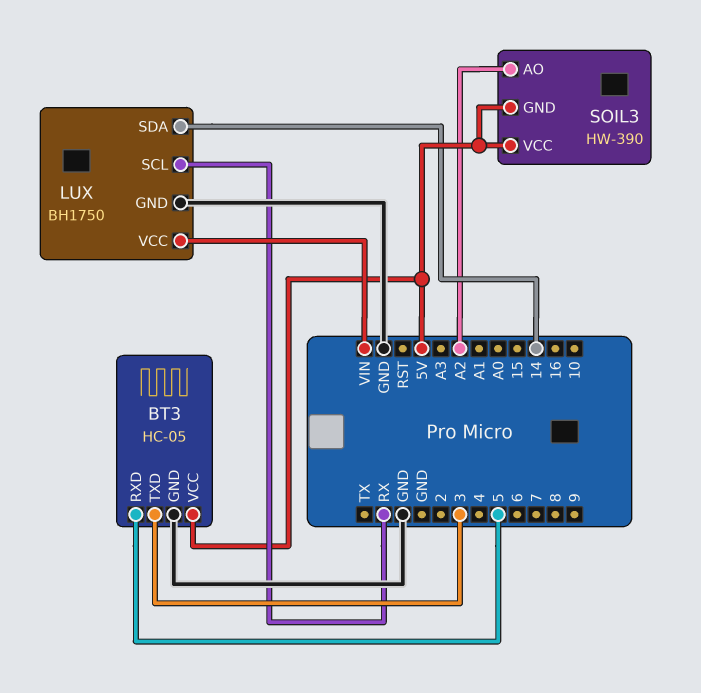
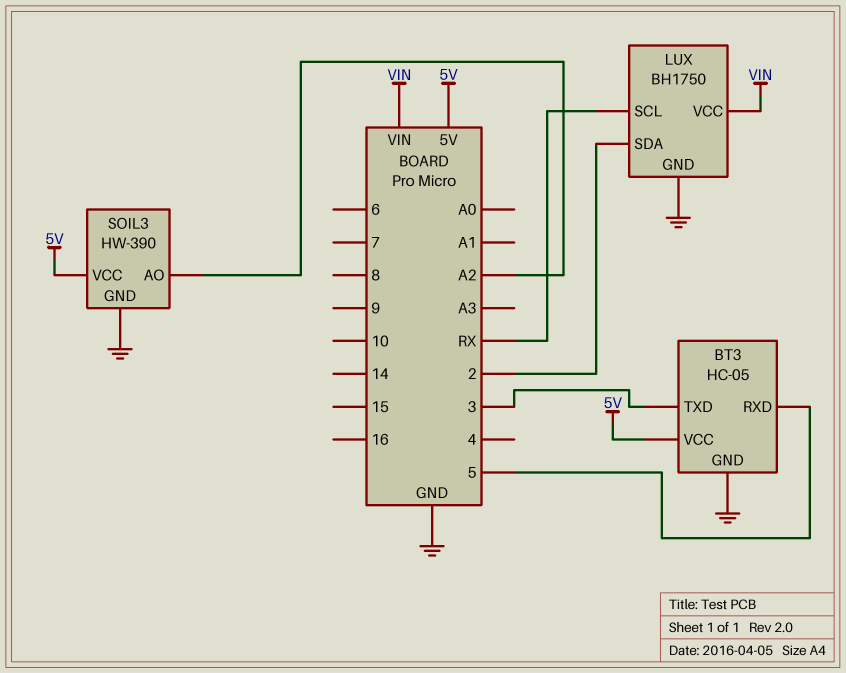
LUX pin SDA: 14 -> 2
SOIL3 pin GND: 5V -> GND

